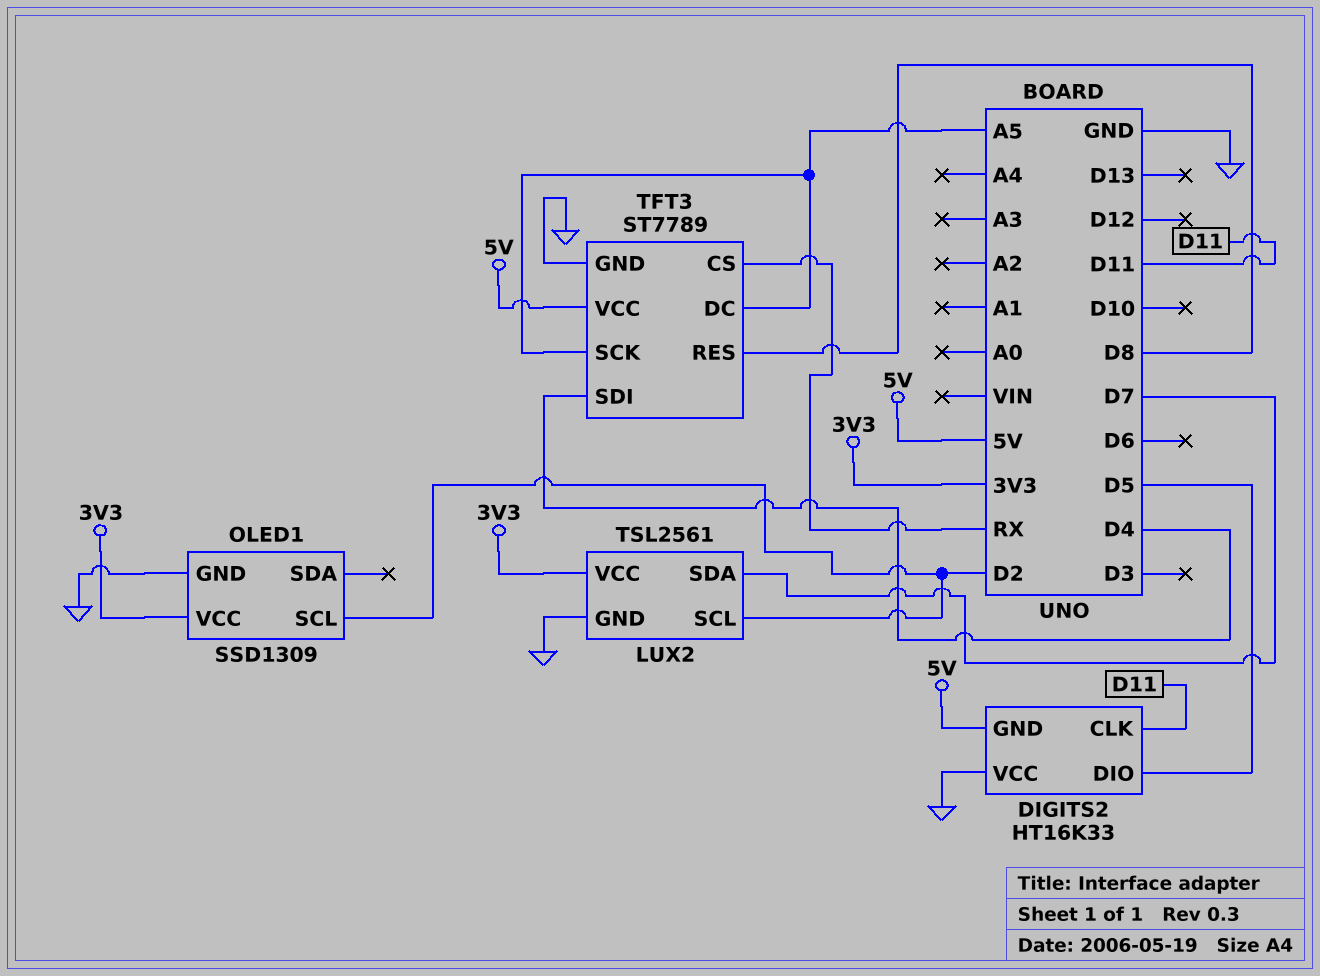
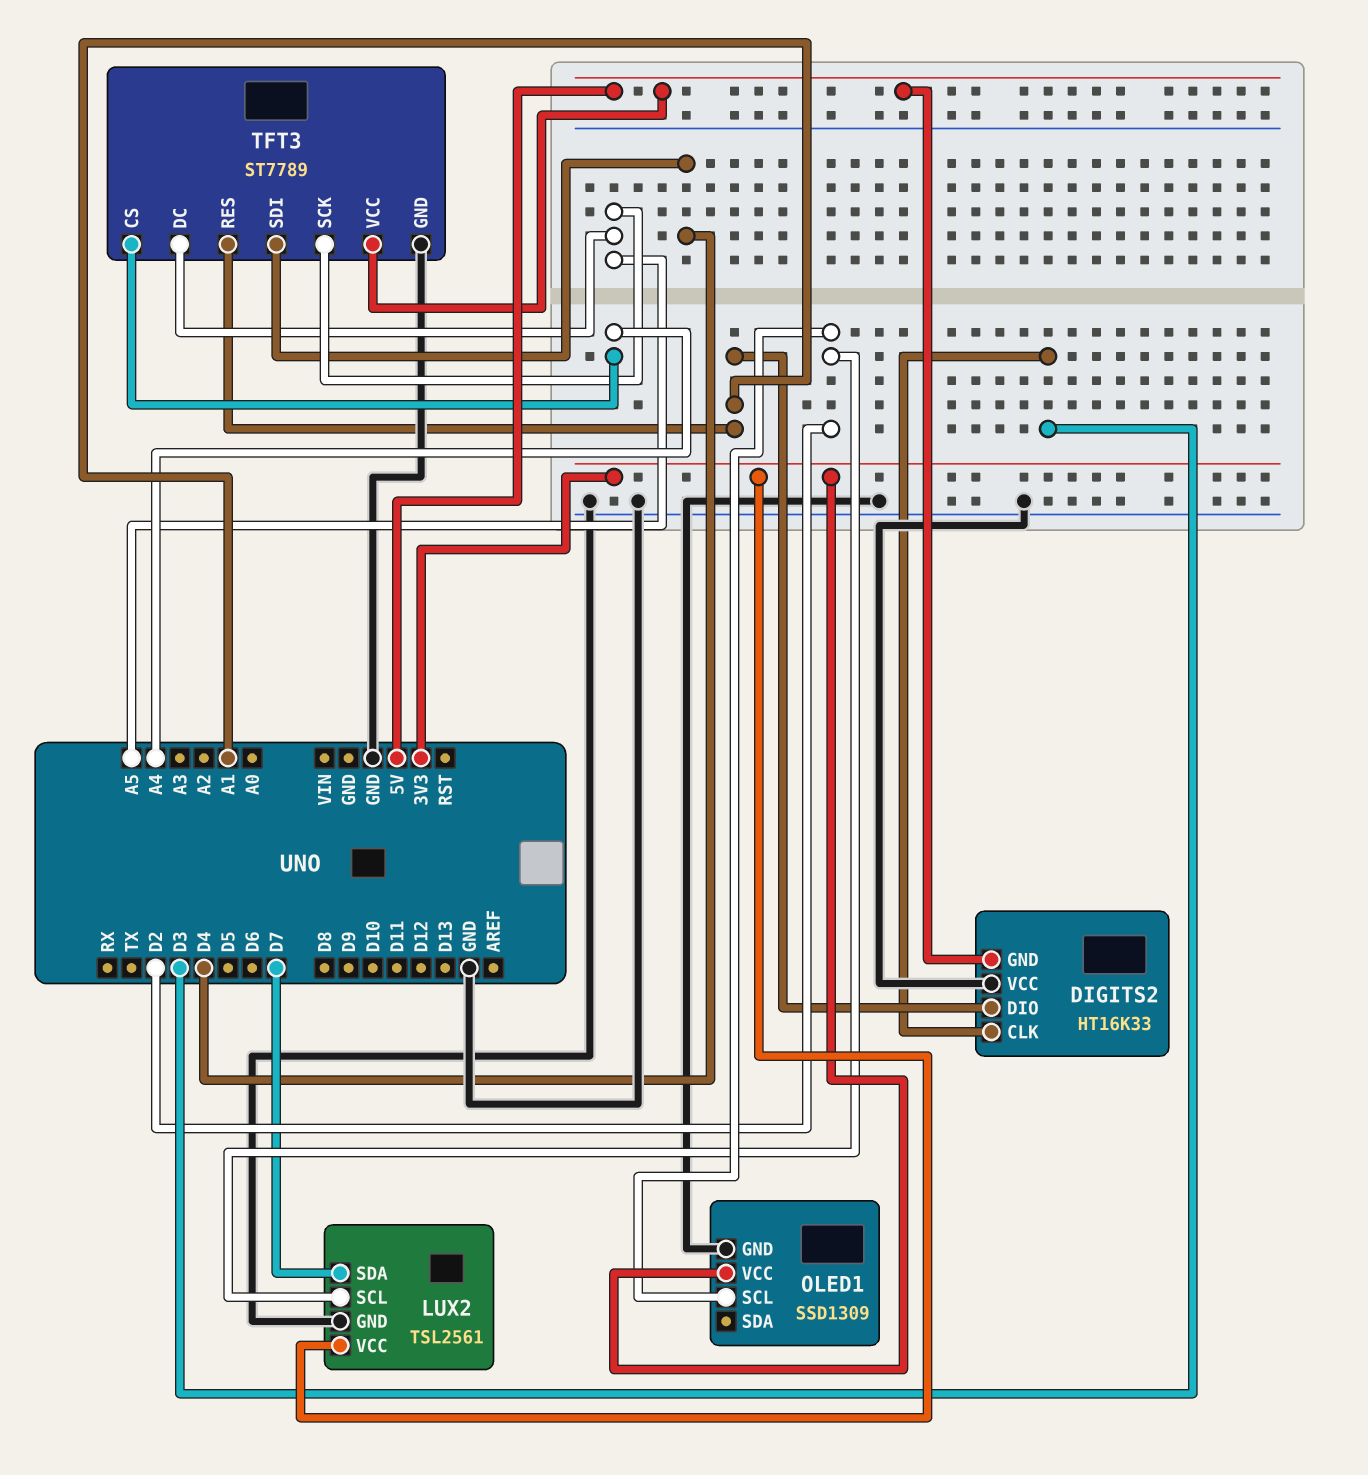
DIGITS2 pin CLK: D11 -> D3
DIGITS2 pin DIO: D5 -> A1
TFT3 pin CS: RX -> A4
TFT3 pin RES: D8 -> A1

